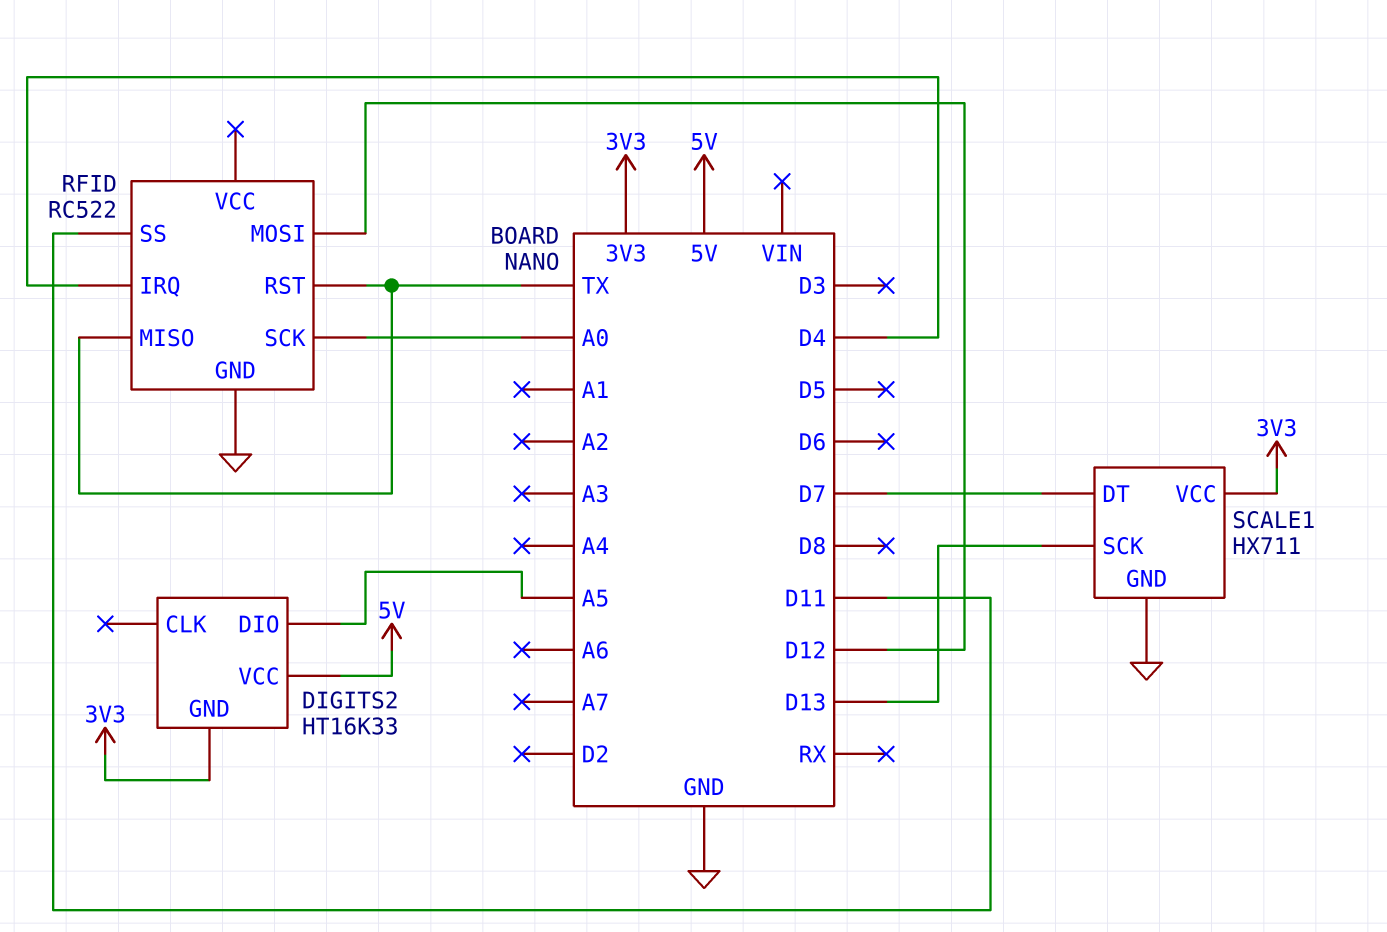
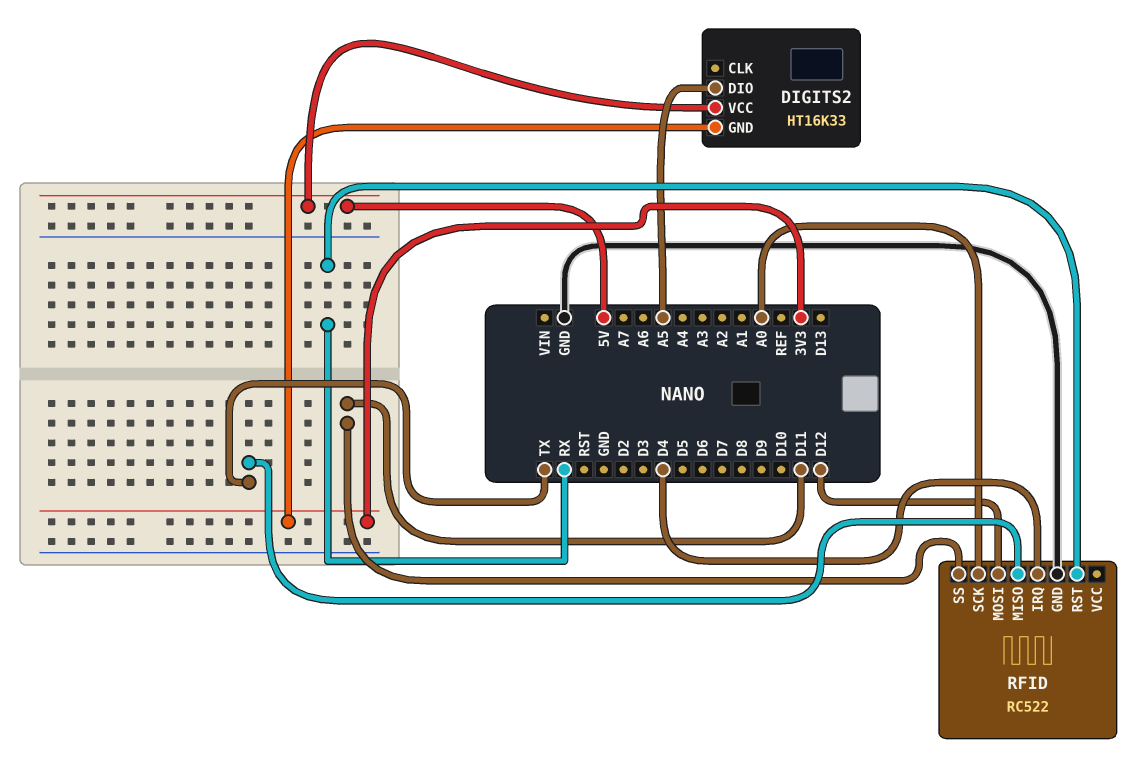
RFID pin RST: TX -> RX
SCALE1: HX711 -> none
SCALE1 pin DT: D7 -> none
SCALE1 pin GND: GND -> none
SCALE1 pin SCK: D13 -> none
SCALE1 pin VCC: 3V3 -> none

